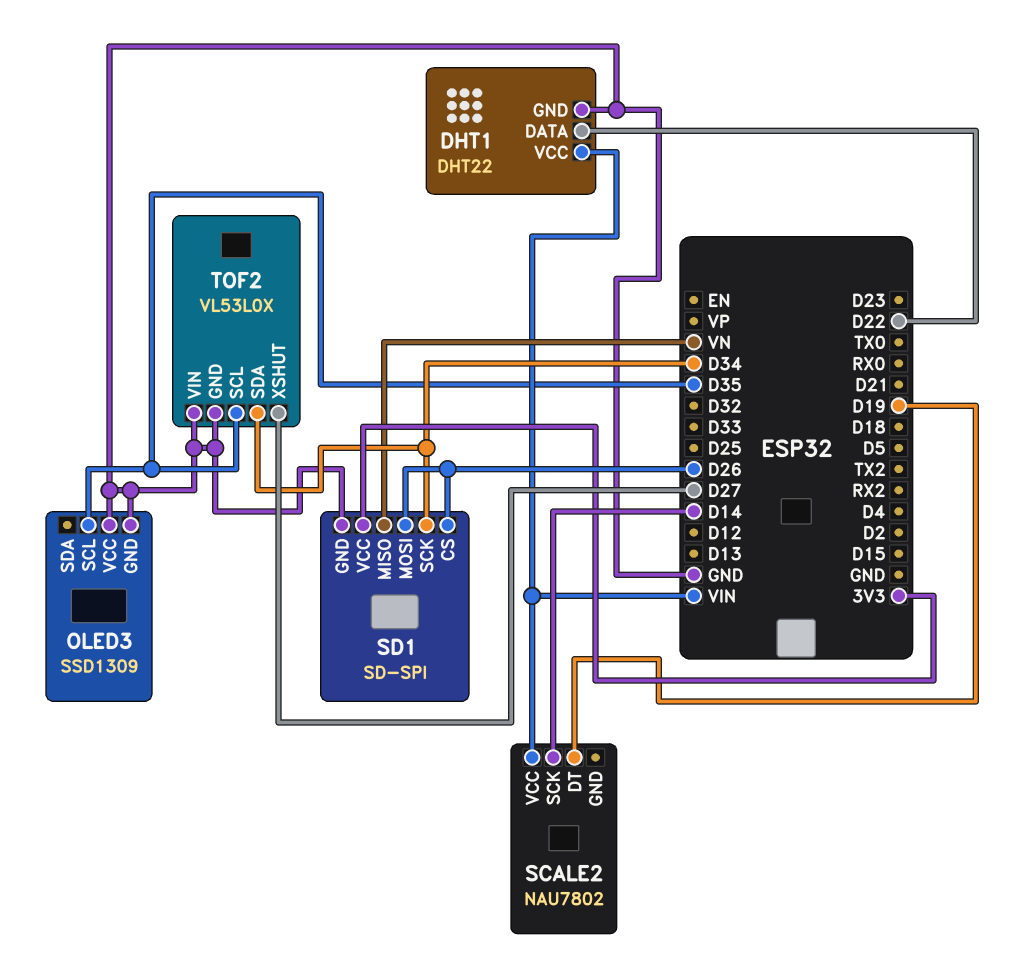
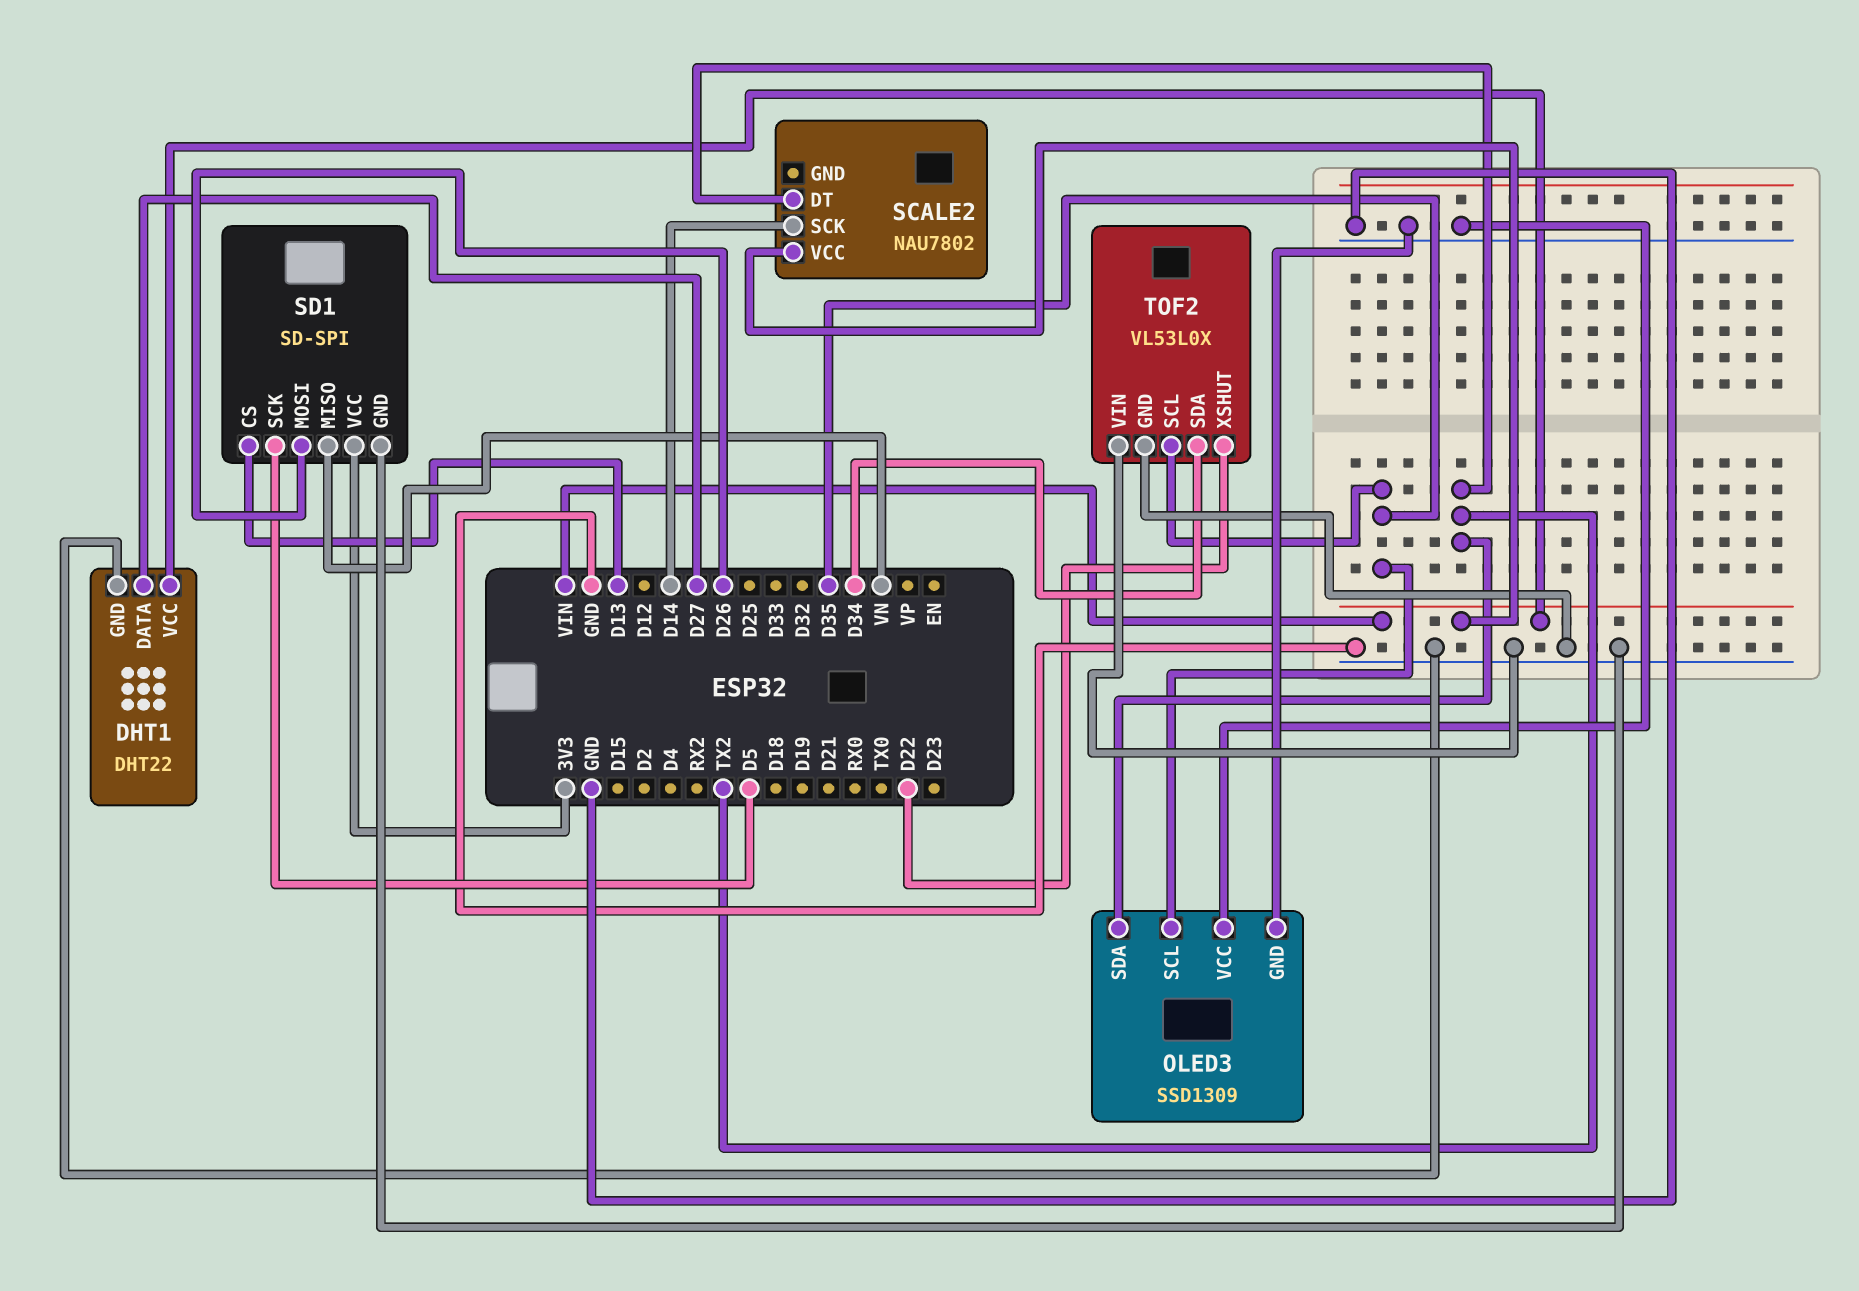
DHT1 pin DATA: D22 -> D27
OLED3 pin SDA: none -> TX2
SCALE2 pin DT: D19 -> TX2
SD1 pin CS: D26 -> D13
SD1 pin SCK: D34 -> D5
TOF2 pin XSHUT: D27 -> D22

